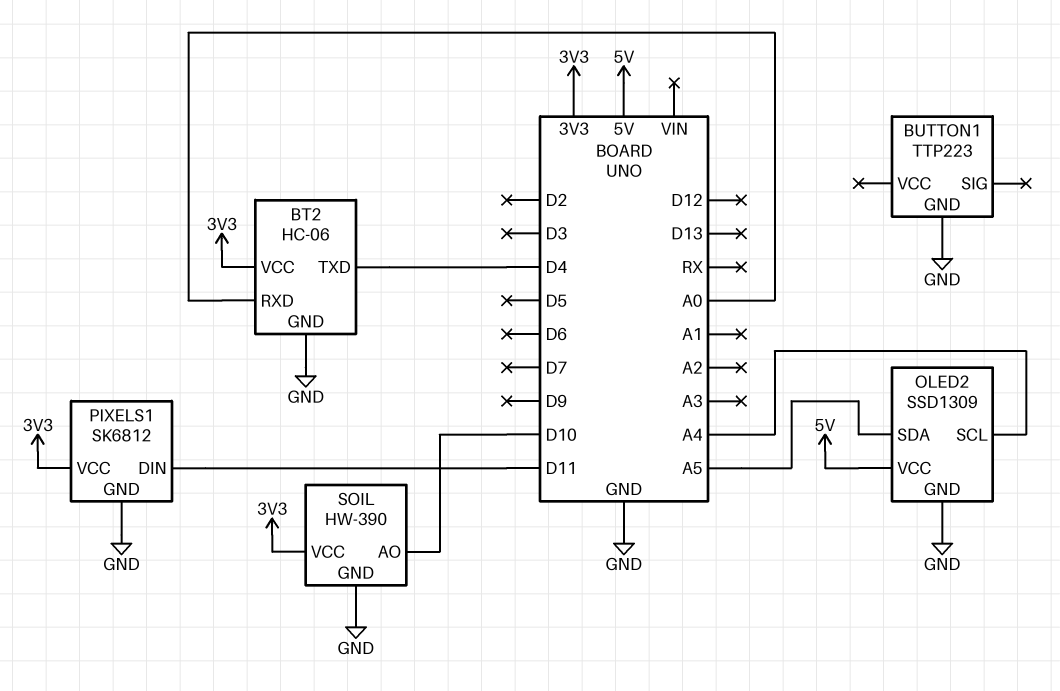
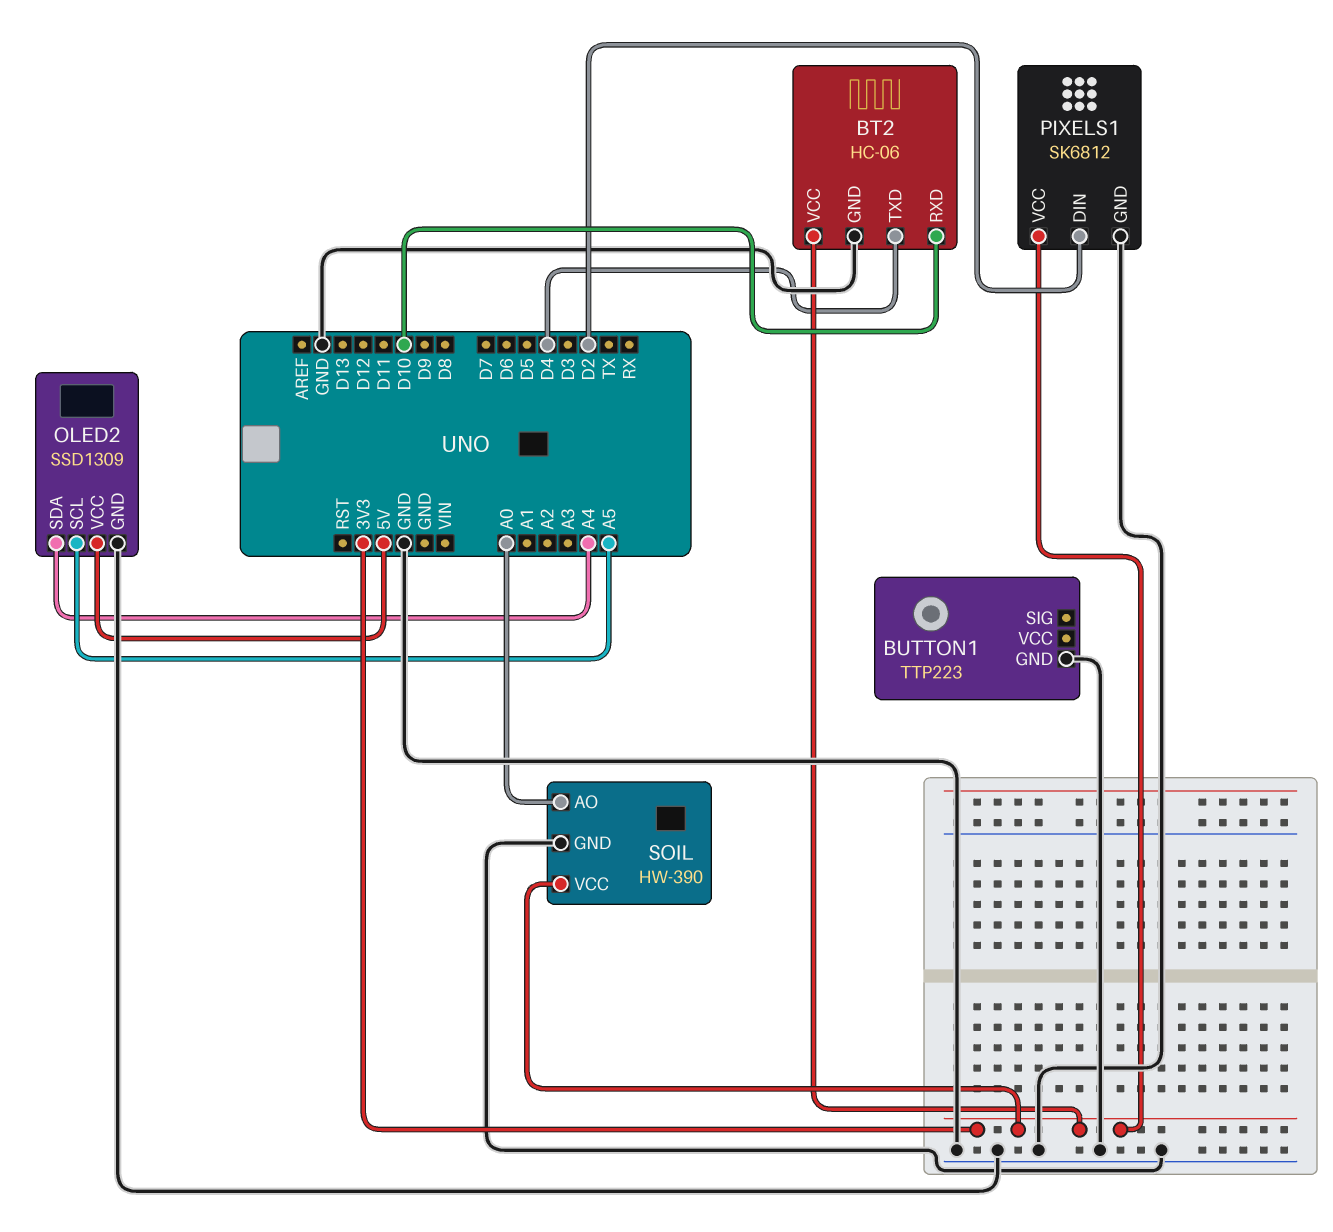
BT2 pin RXD: A0 -> D10
OLED2 pin SCL: A4 -> A5
OLED2 pin SDA: A5 -> A4
PIXELS1 pin DIN: D11 -> D2
SOIL pin AO: D10 -> A0

